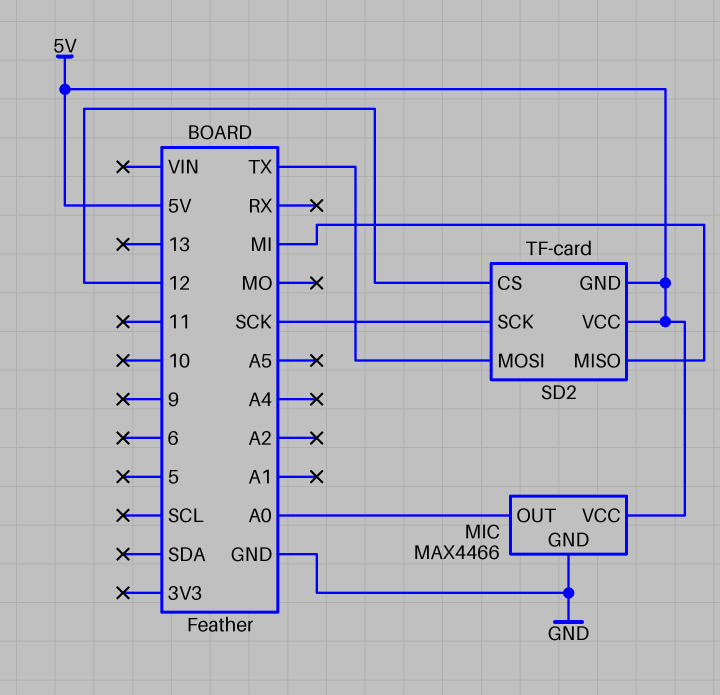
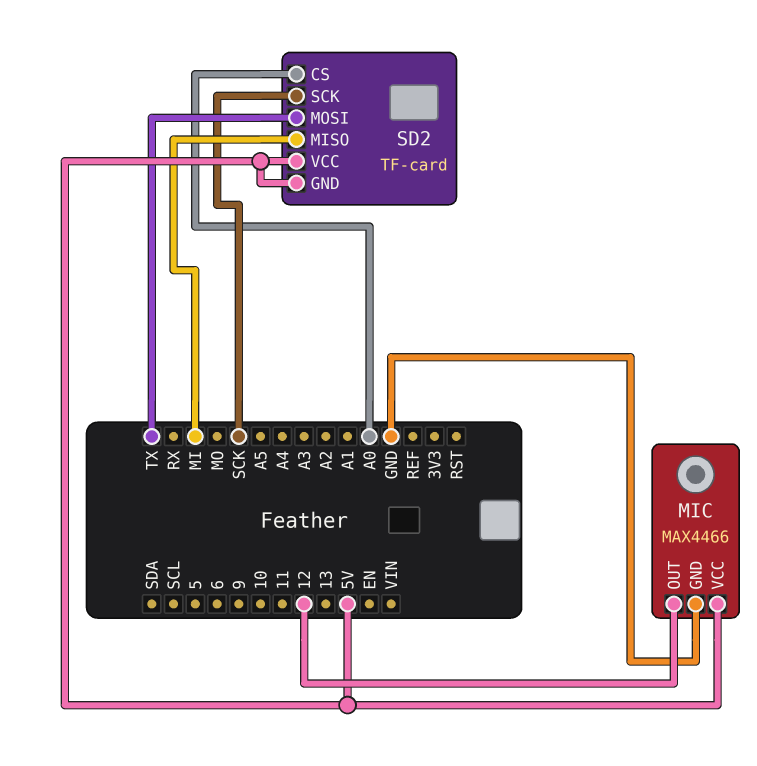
MIC pin OUT: A0 -> 12
SD2 pin CS: 12 -> A0

